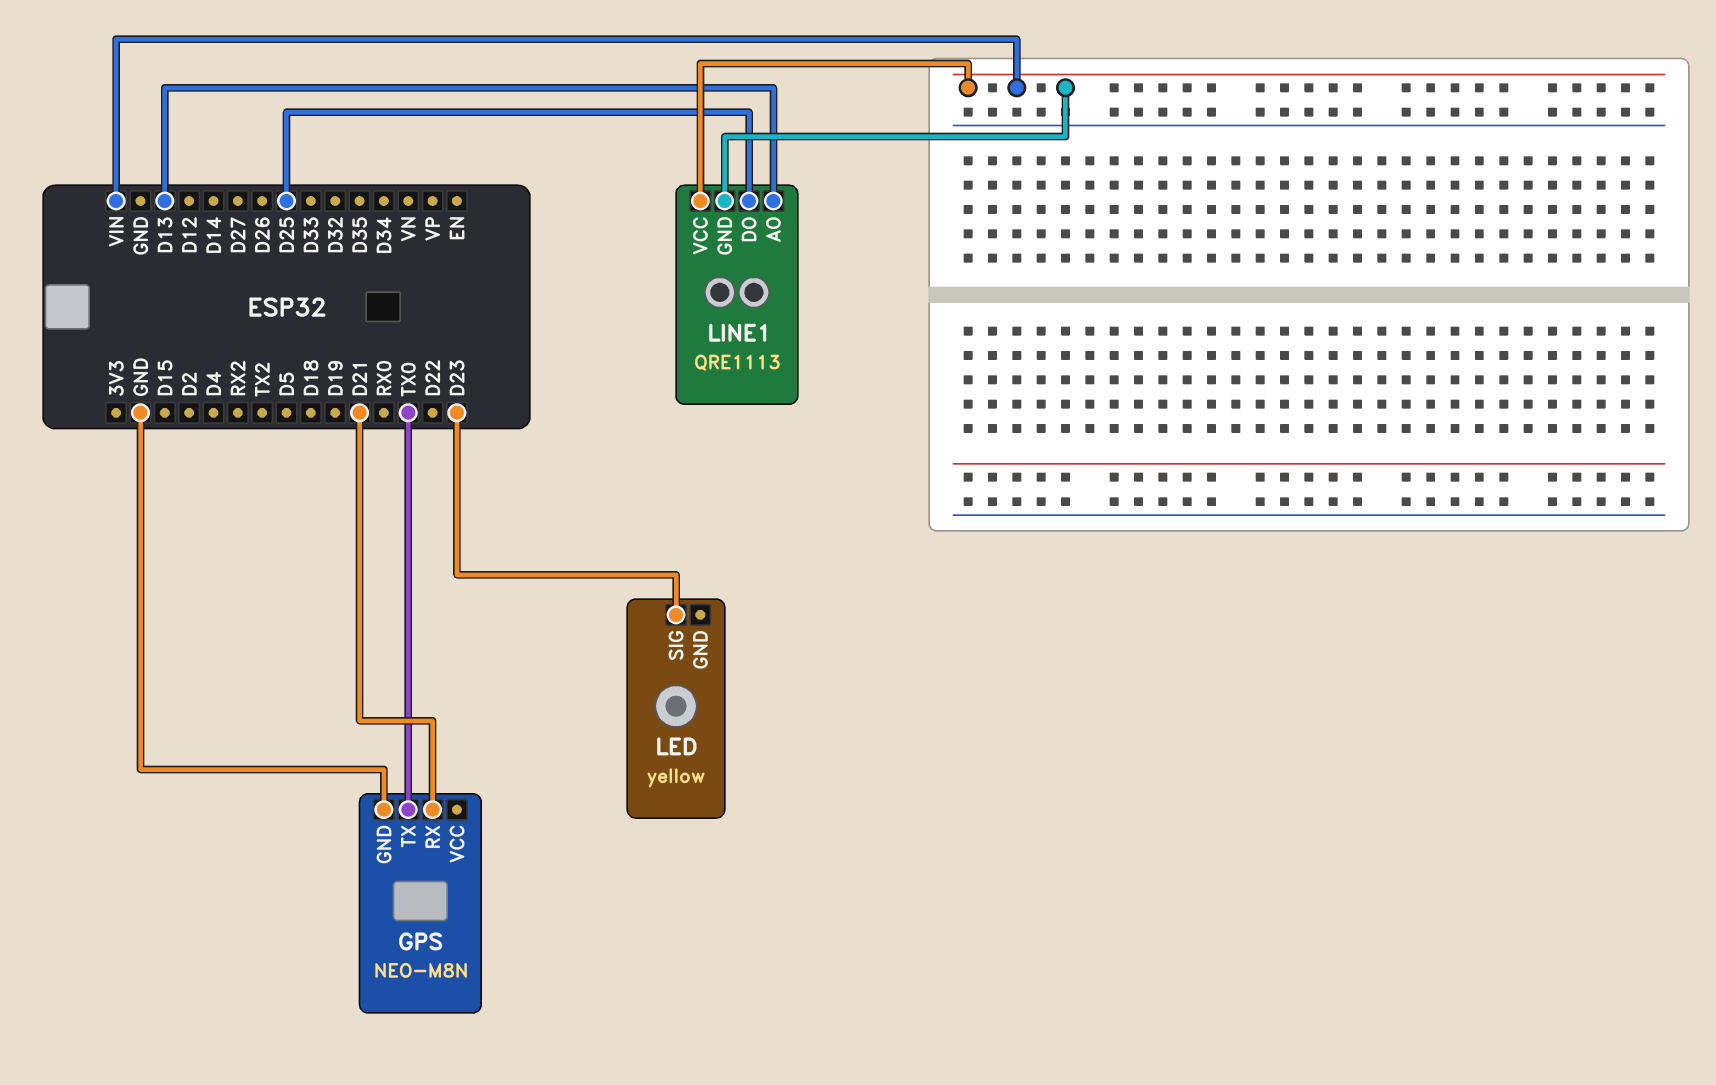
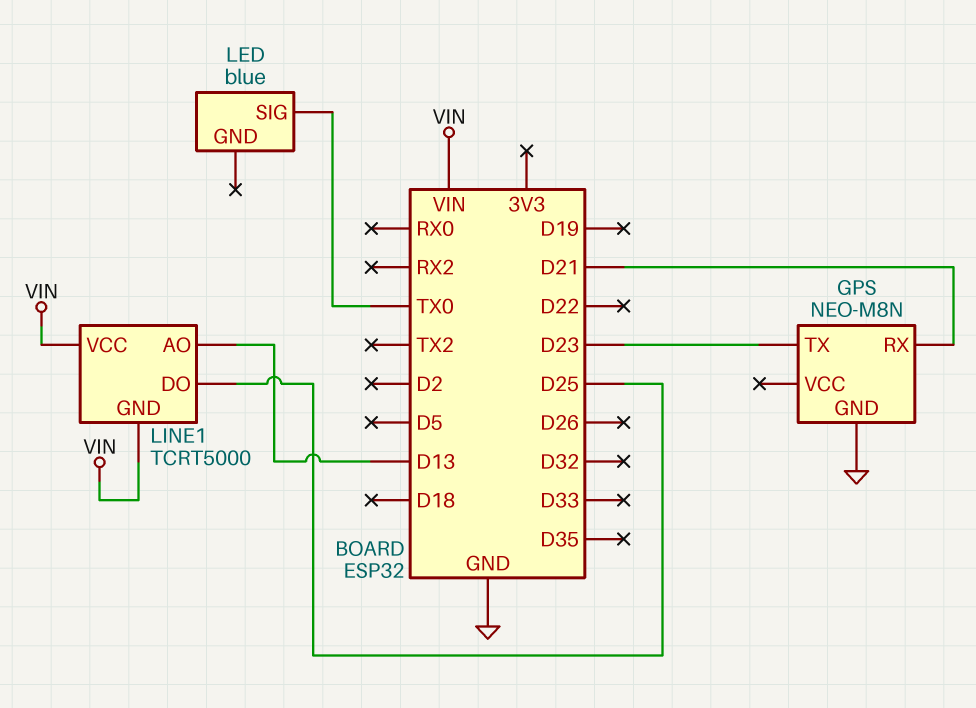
GPS pin TX: TX0 -> D23
LED: yellow -> blue
LED pin SIG: D23 -> TX0
LINE1: QRE1113 -> TCRT5000

